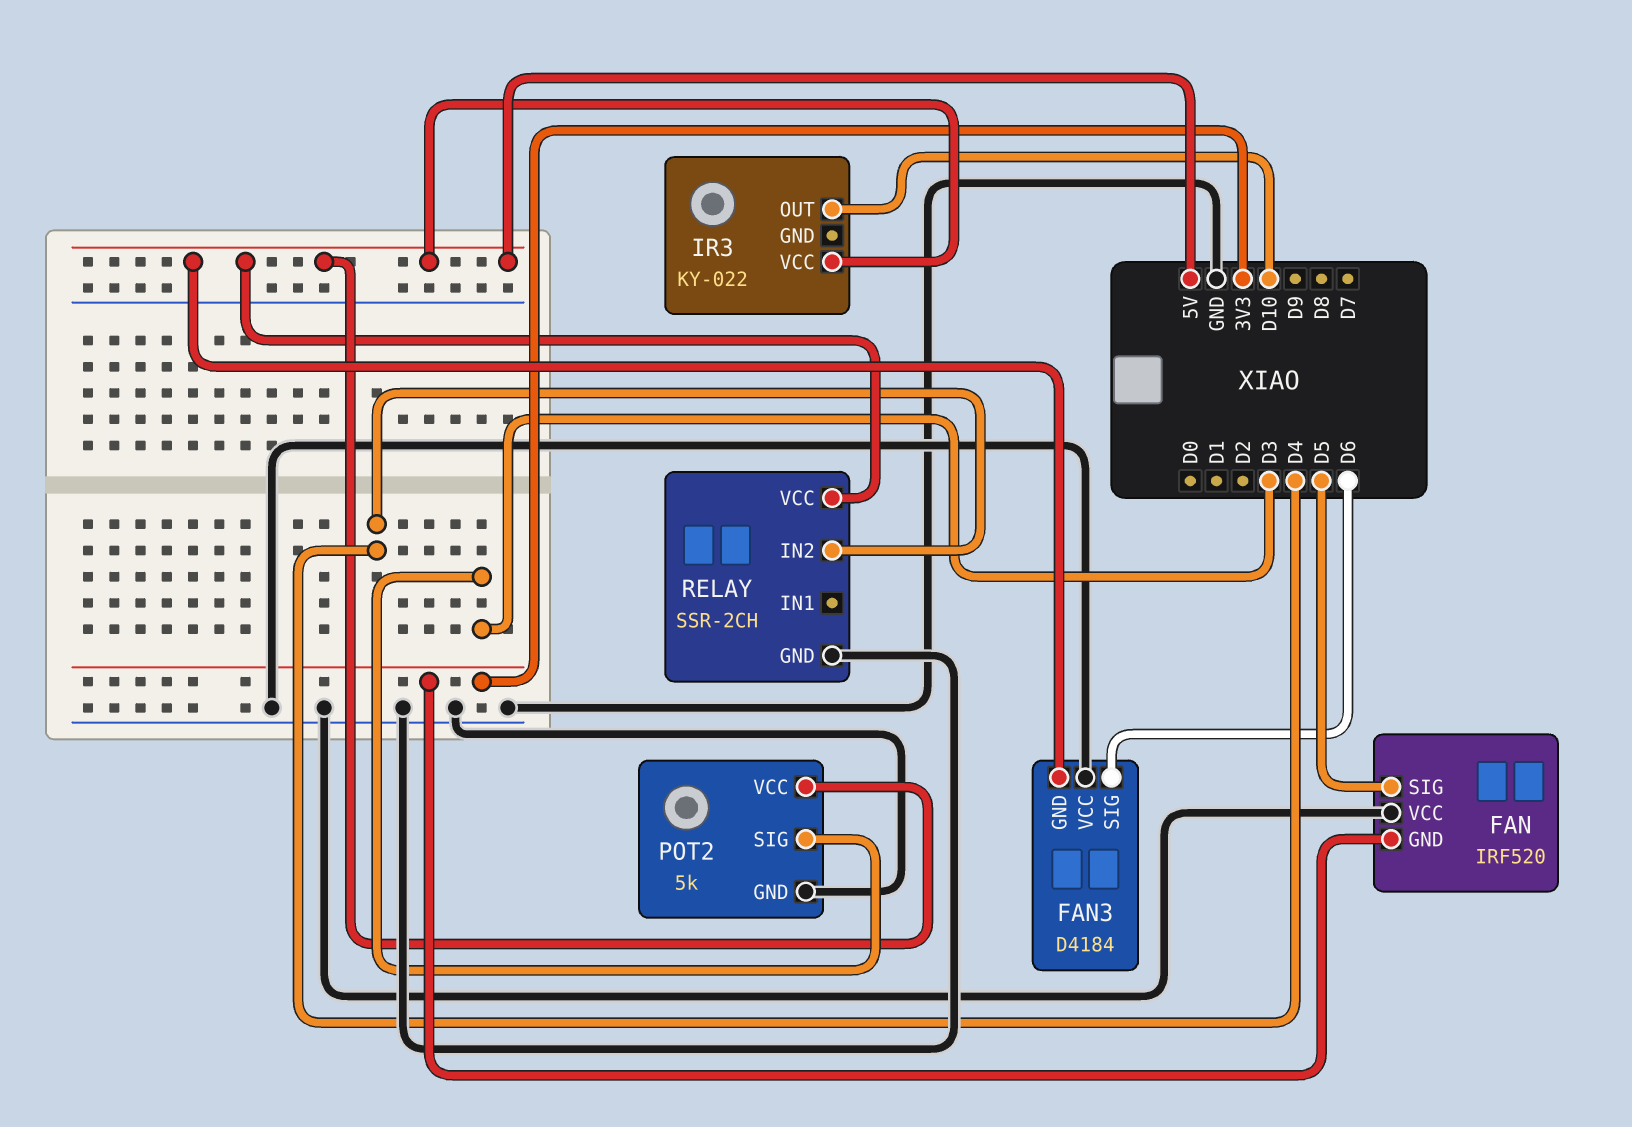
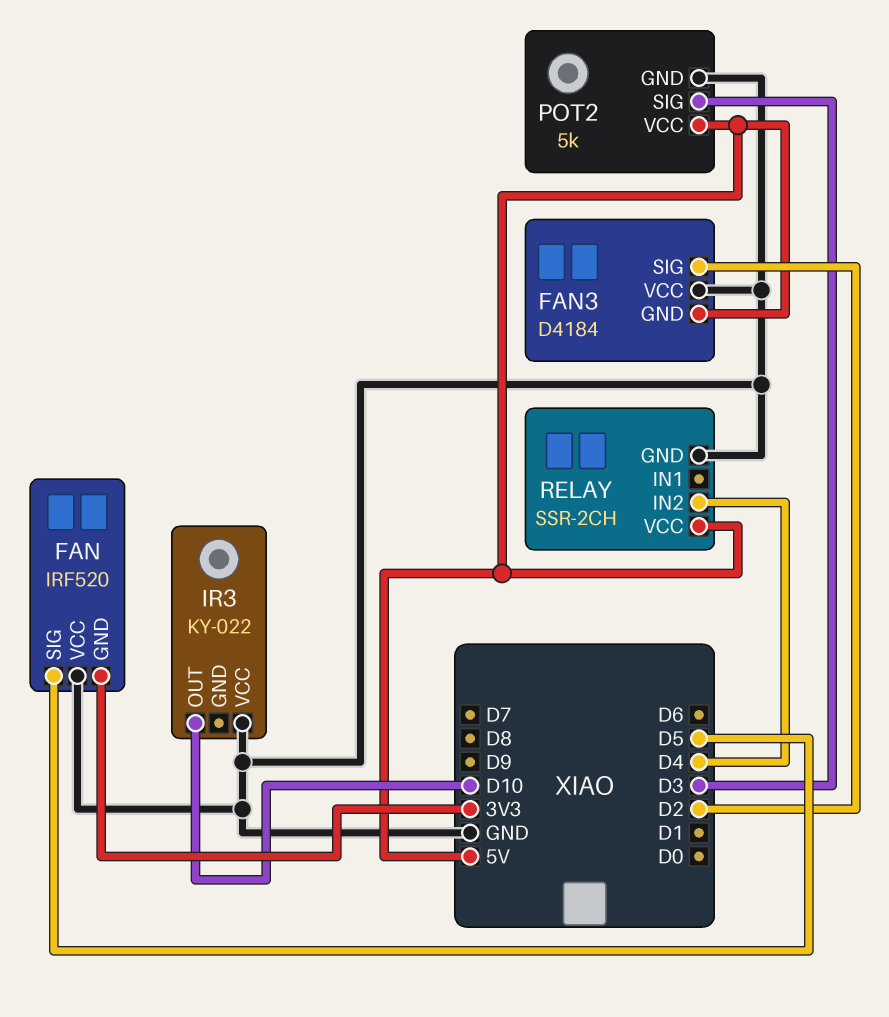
FAN3 pin SIG: D6 -> D2
IR3 pin VCC: 5V -> GND

